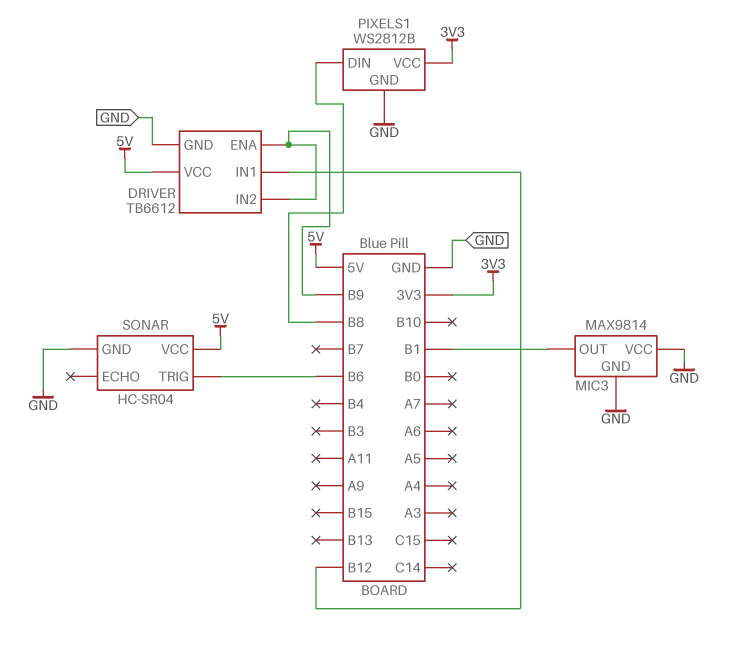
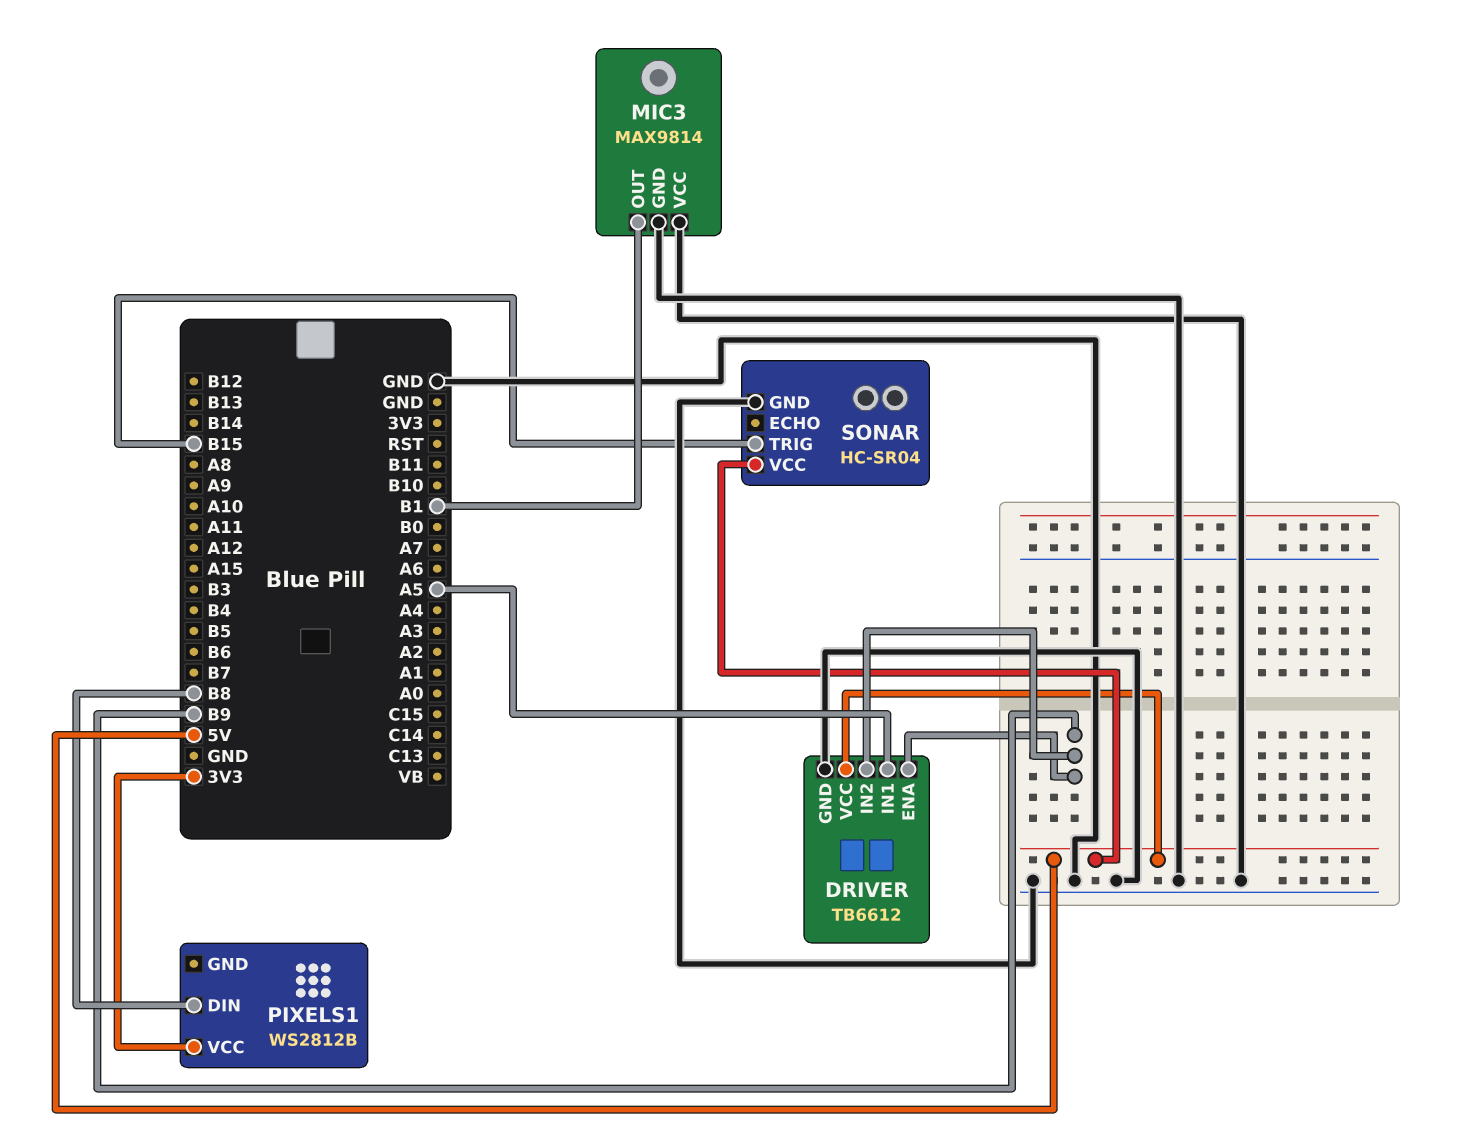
DRIVER pin IN1: B12 -> A5
PIXELS1 pin GND: GND -> none
SONAR pin TRIG: B6 -> B15

